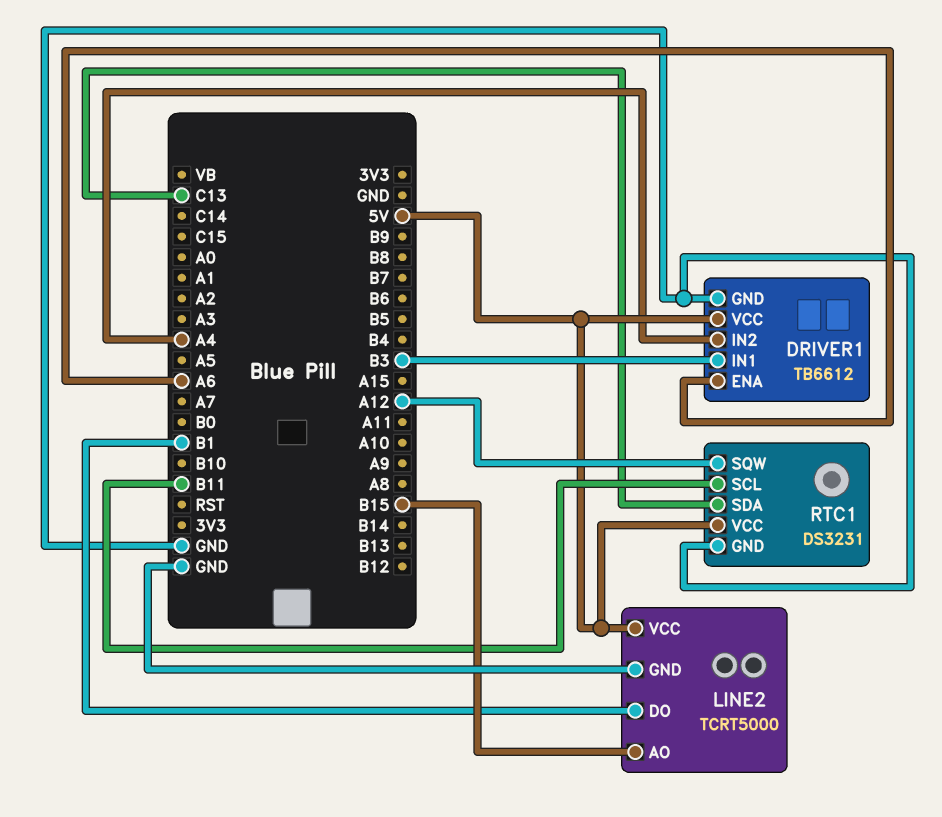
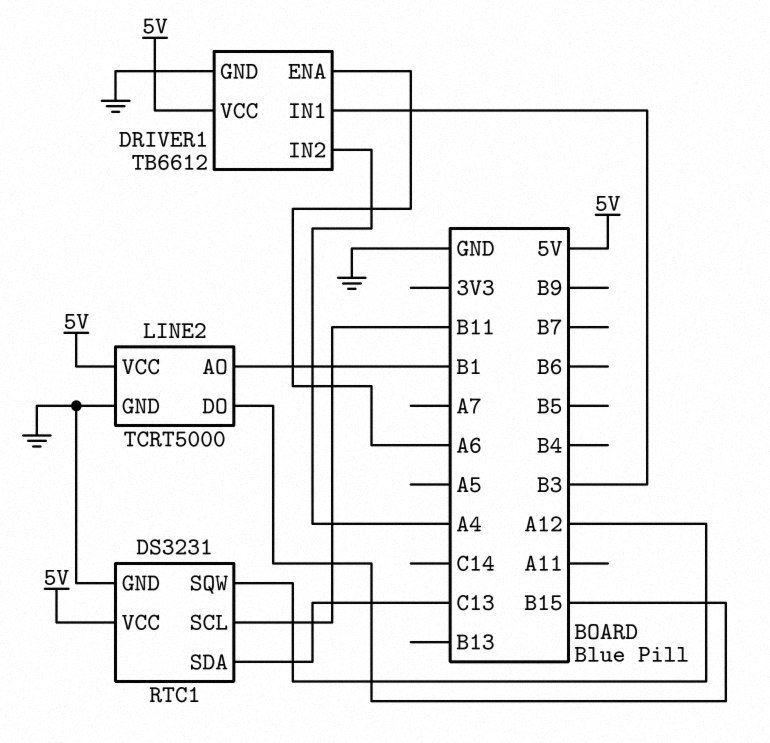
LINE2 pin AO: B15 -> B1
LINE2 pin DO: B1 -> B15

